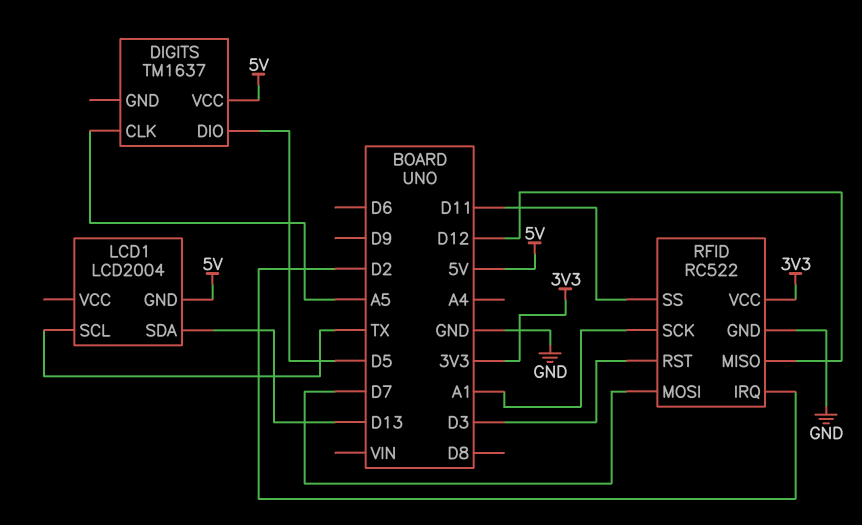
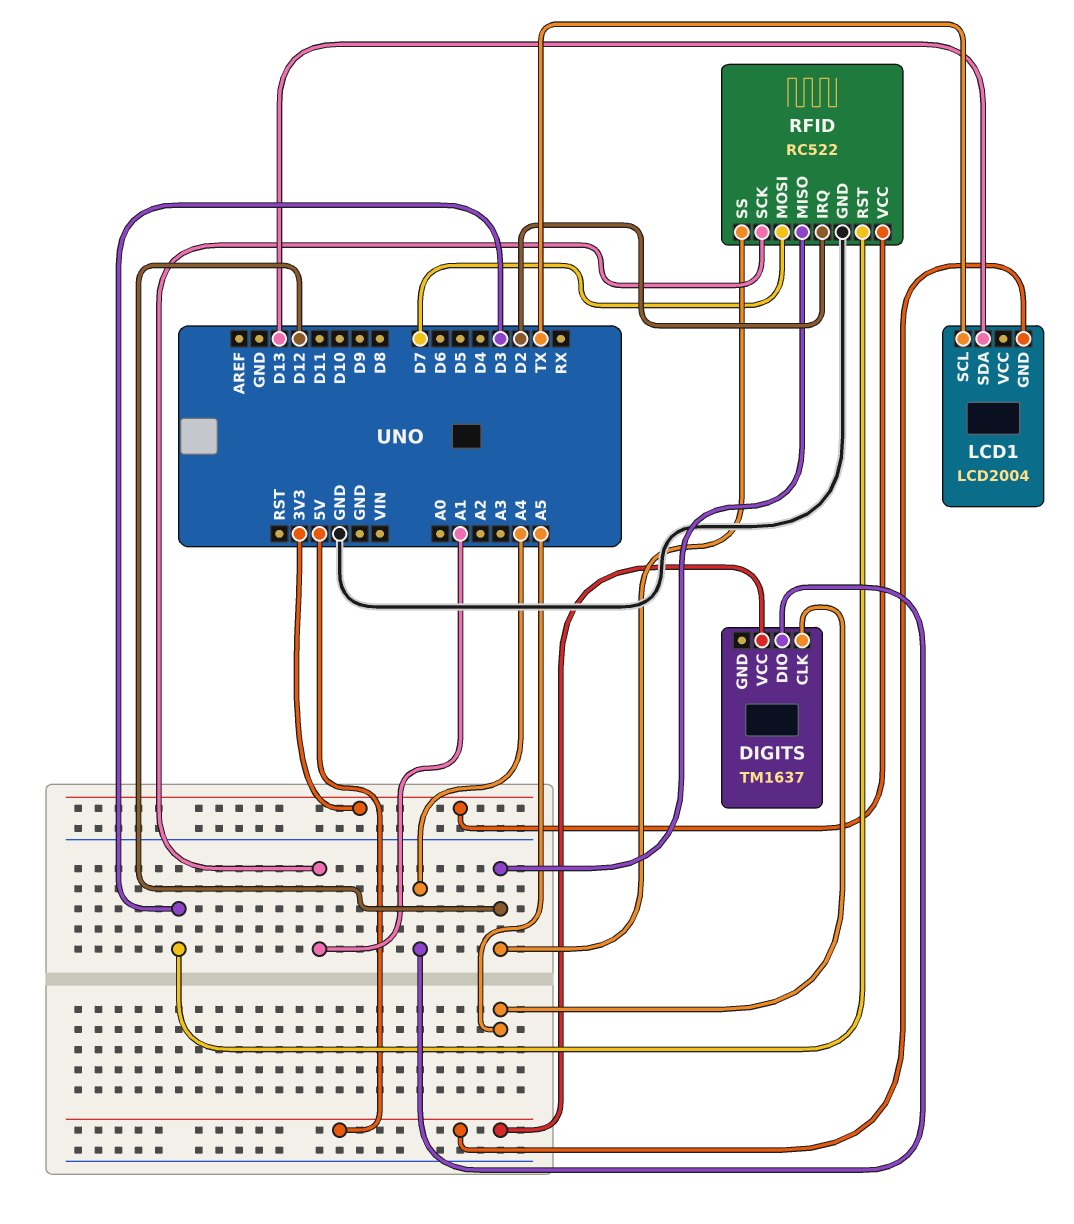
DIGITS pin DIO: D5 -> A4
RFID pin SS: D11 -> D12

